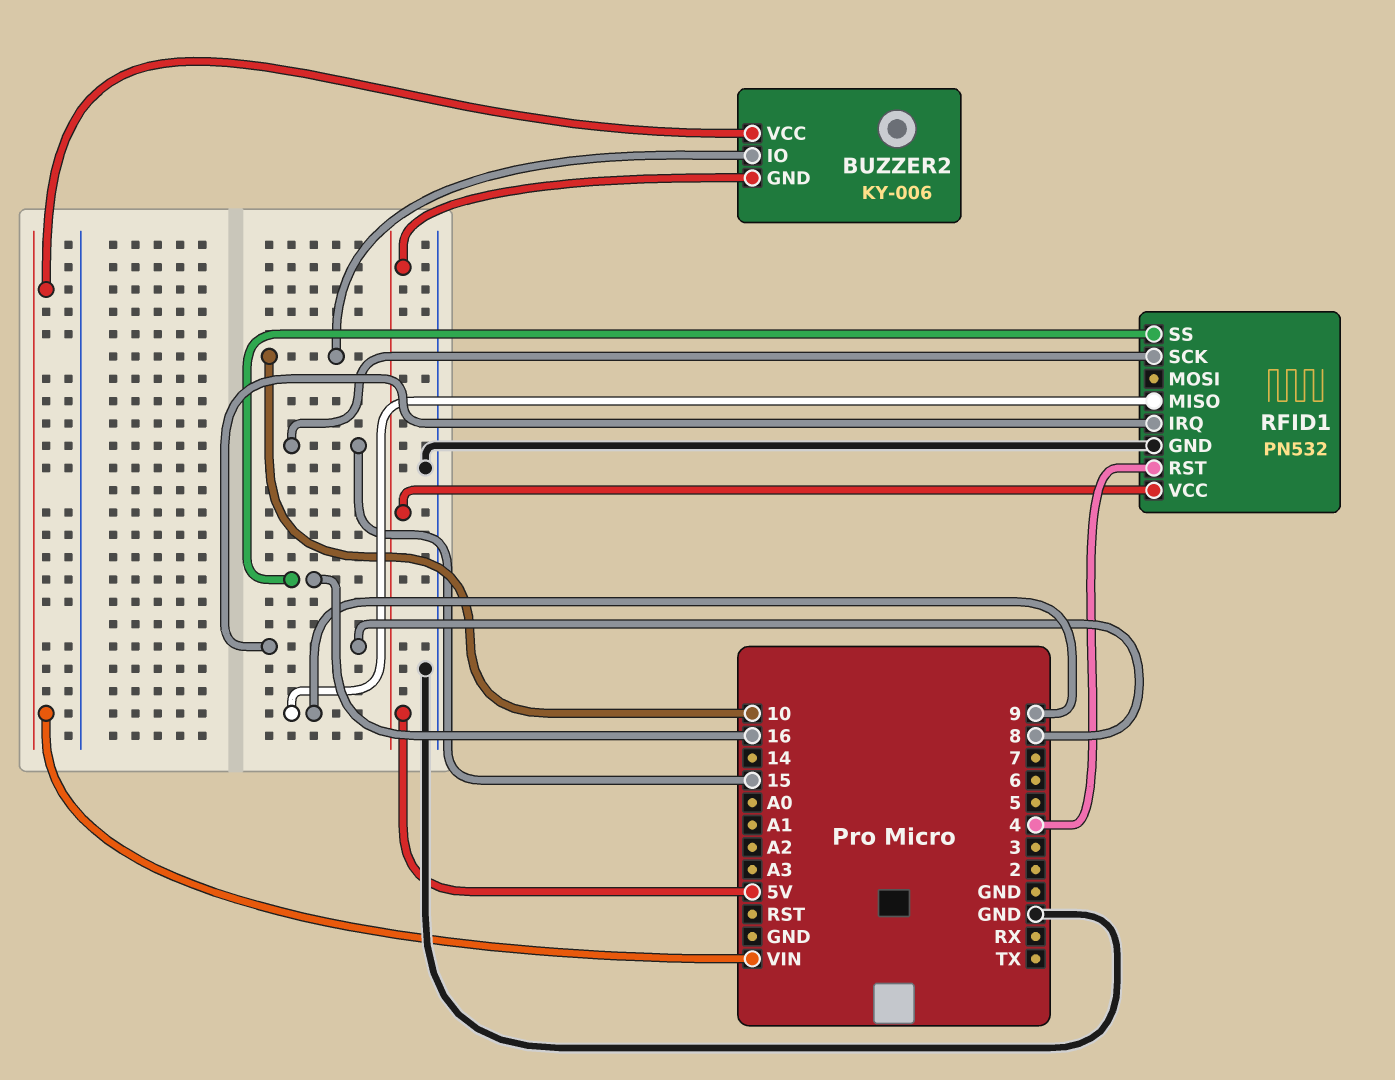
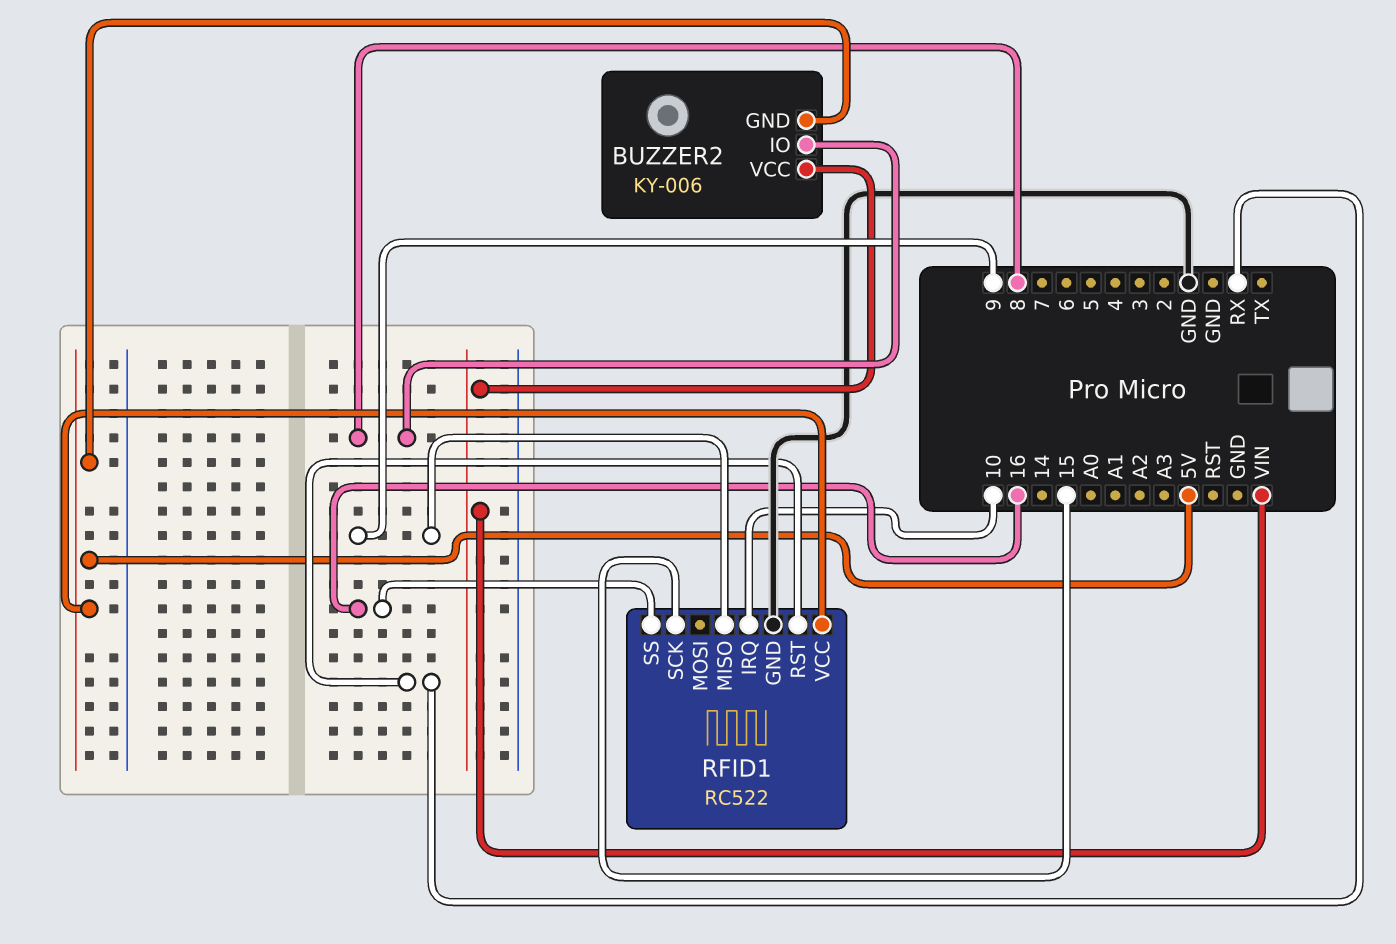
BUZZER2 pin IO: 10 -> 8
RFID1: PN532 -> RC522
RFID1 pin IRQ: 8 -> 10
RFID1 pin RST: 4 -> RX

